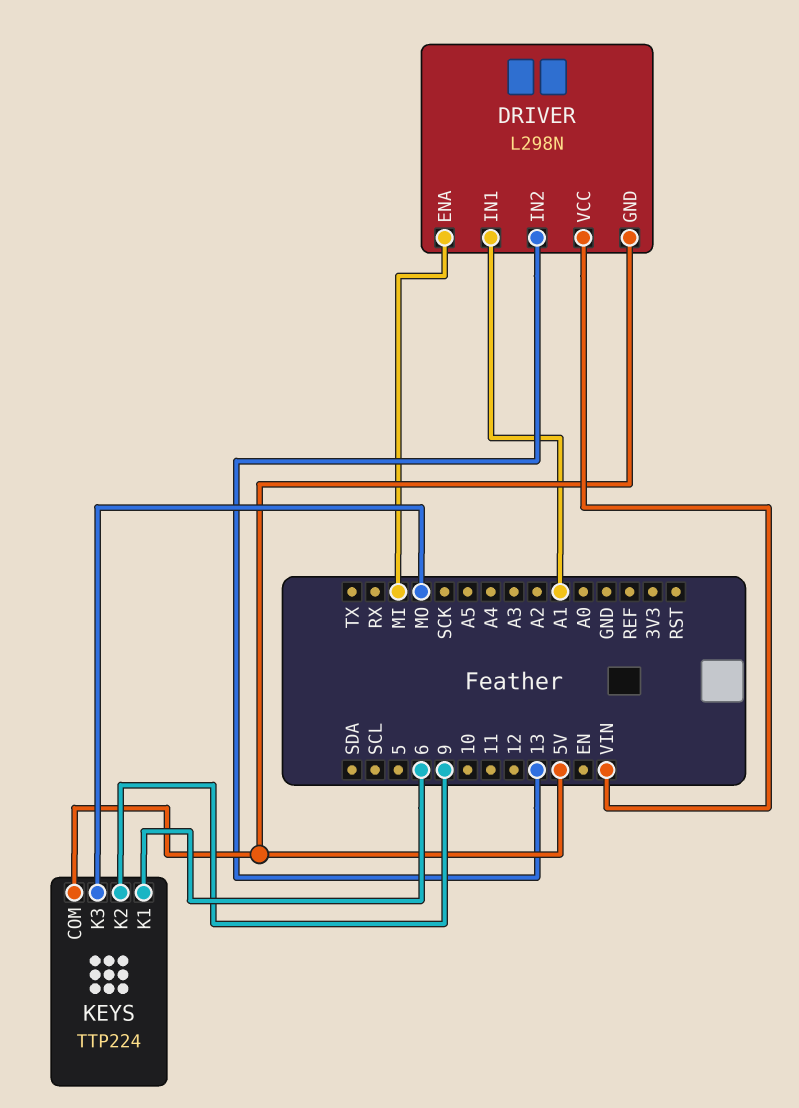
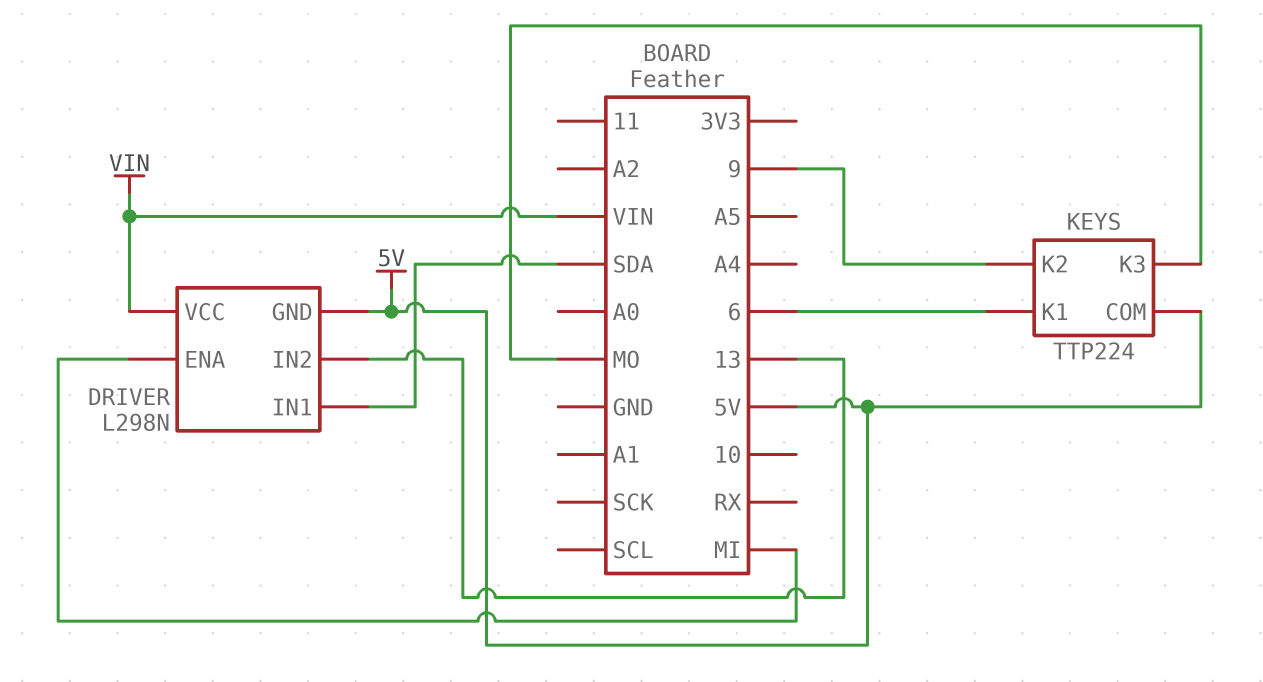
DRIVER pin IN1: A1 -> SDA

